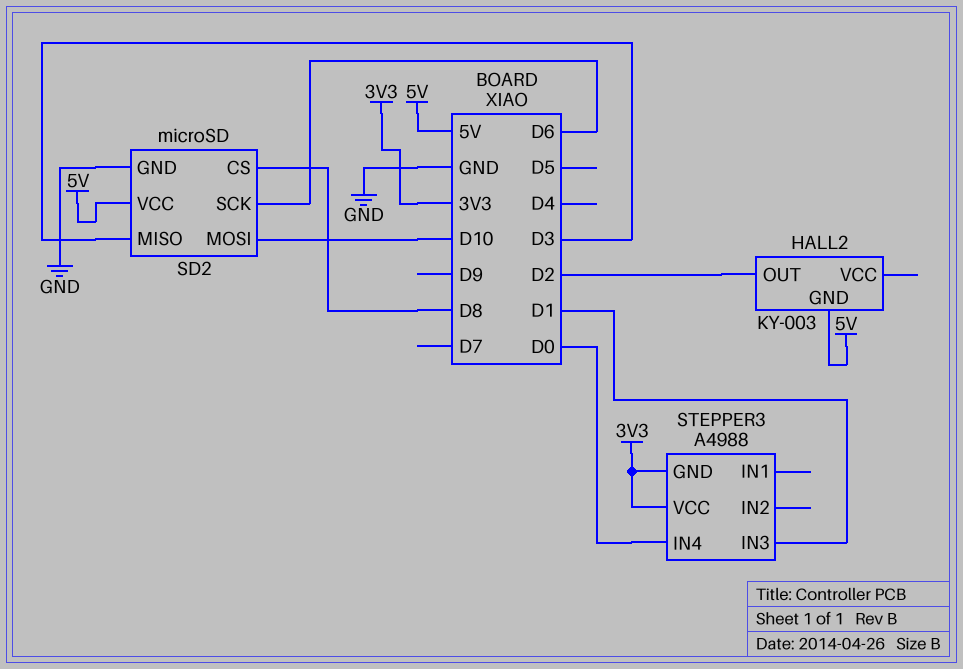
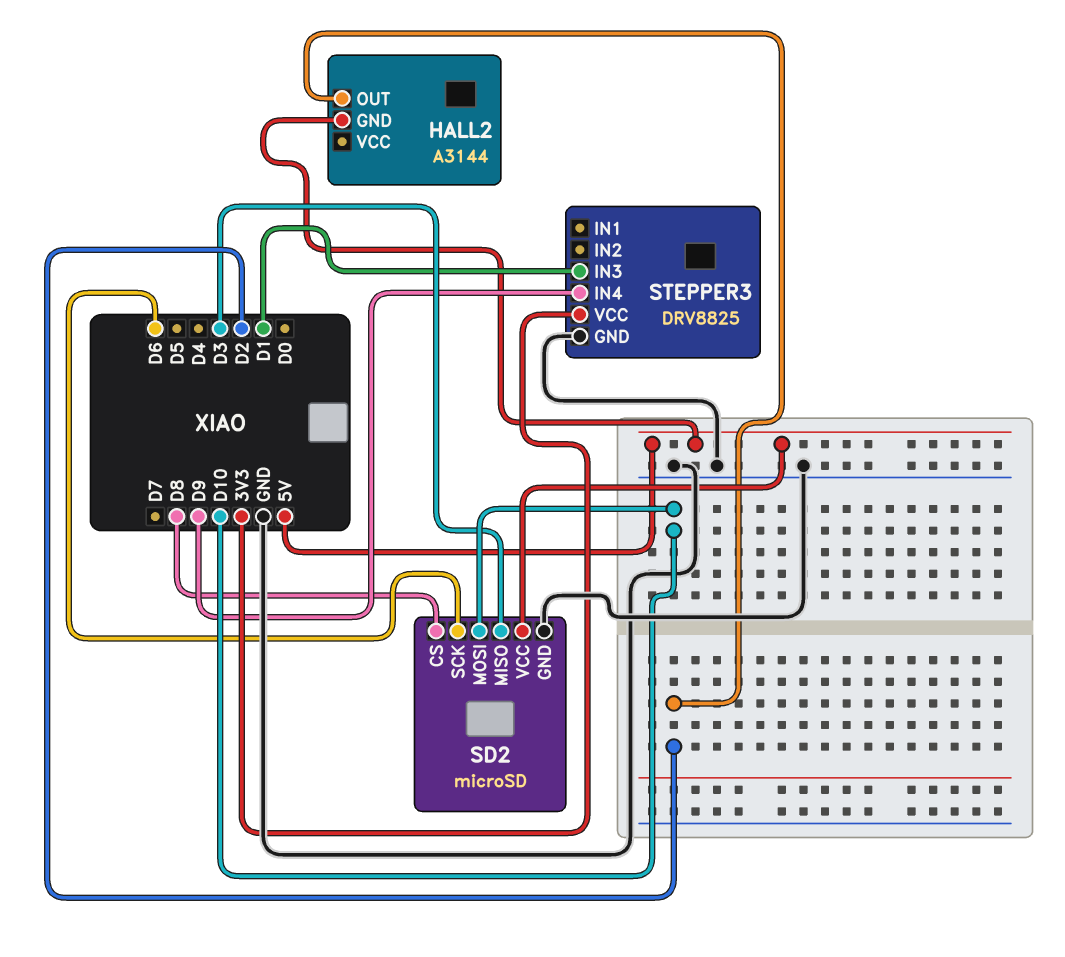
HALL2: KY-003 -> A3144
STEPPER3: A4988 -> DRV8825
STEPPER3 pin GND: 3V3 -> GND
STEPPER3 pin IN4: D0 -> D9

